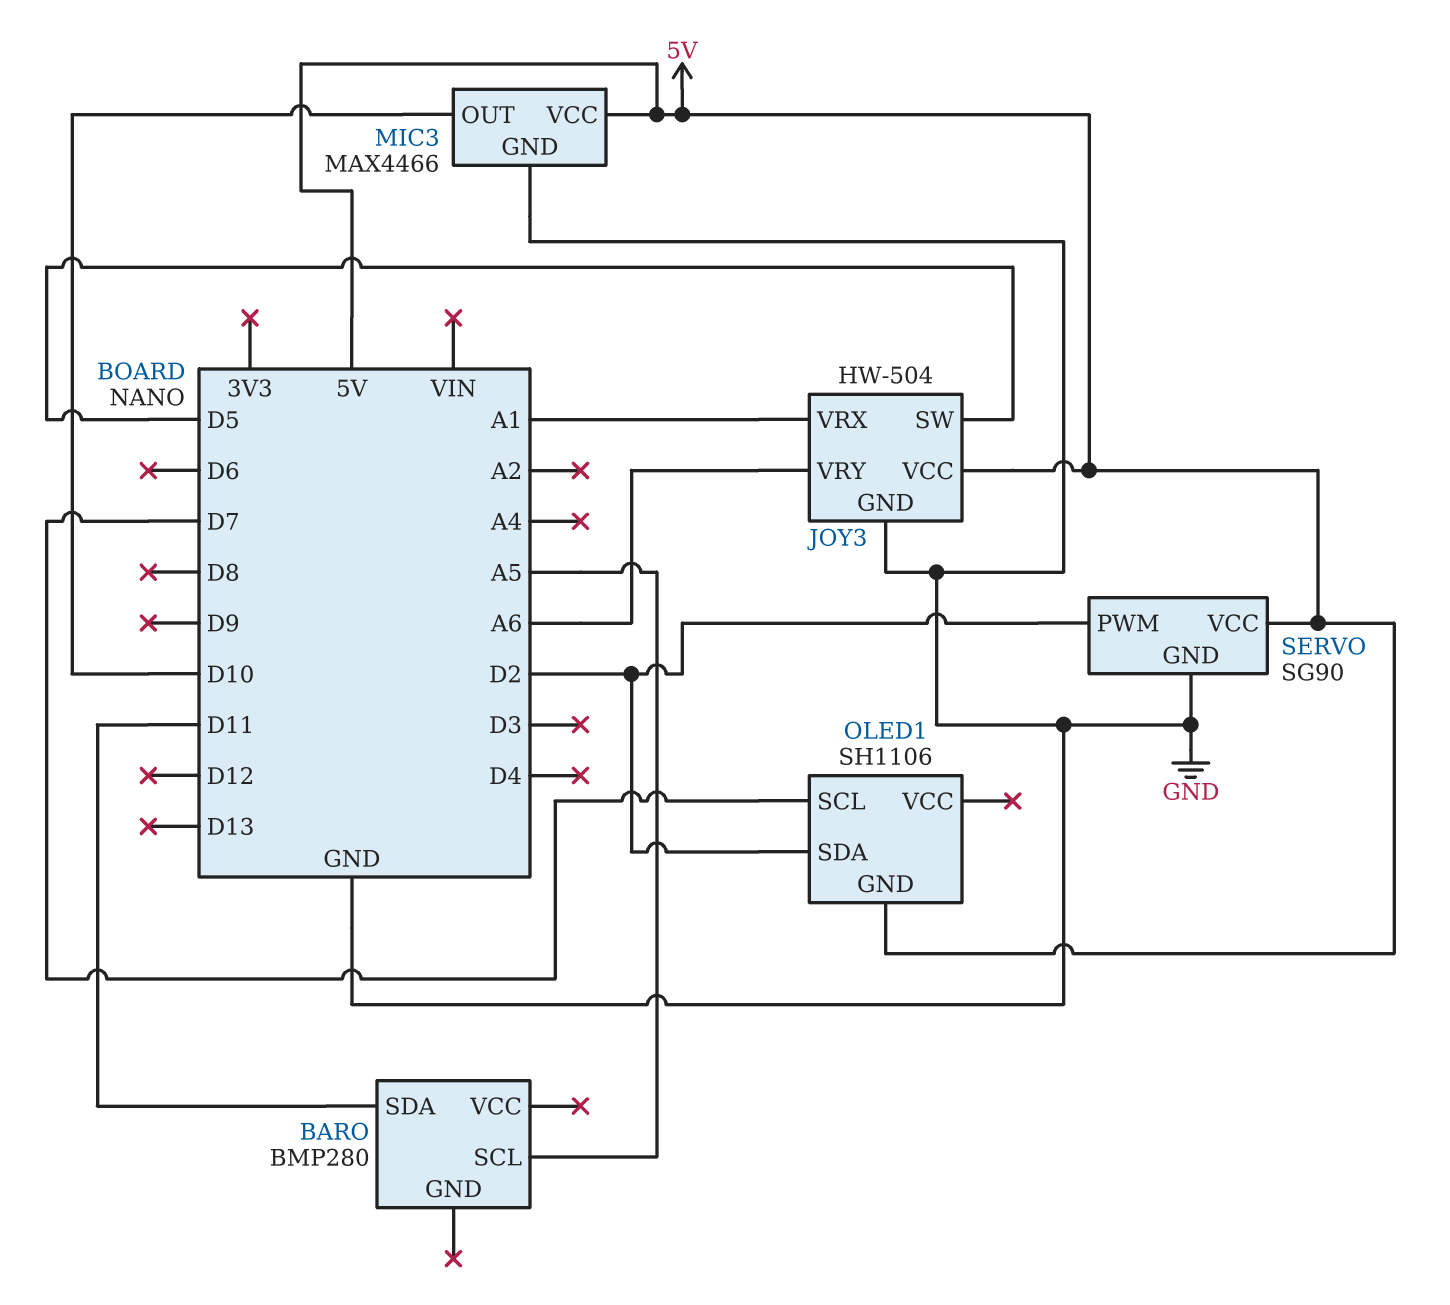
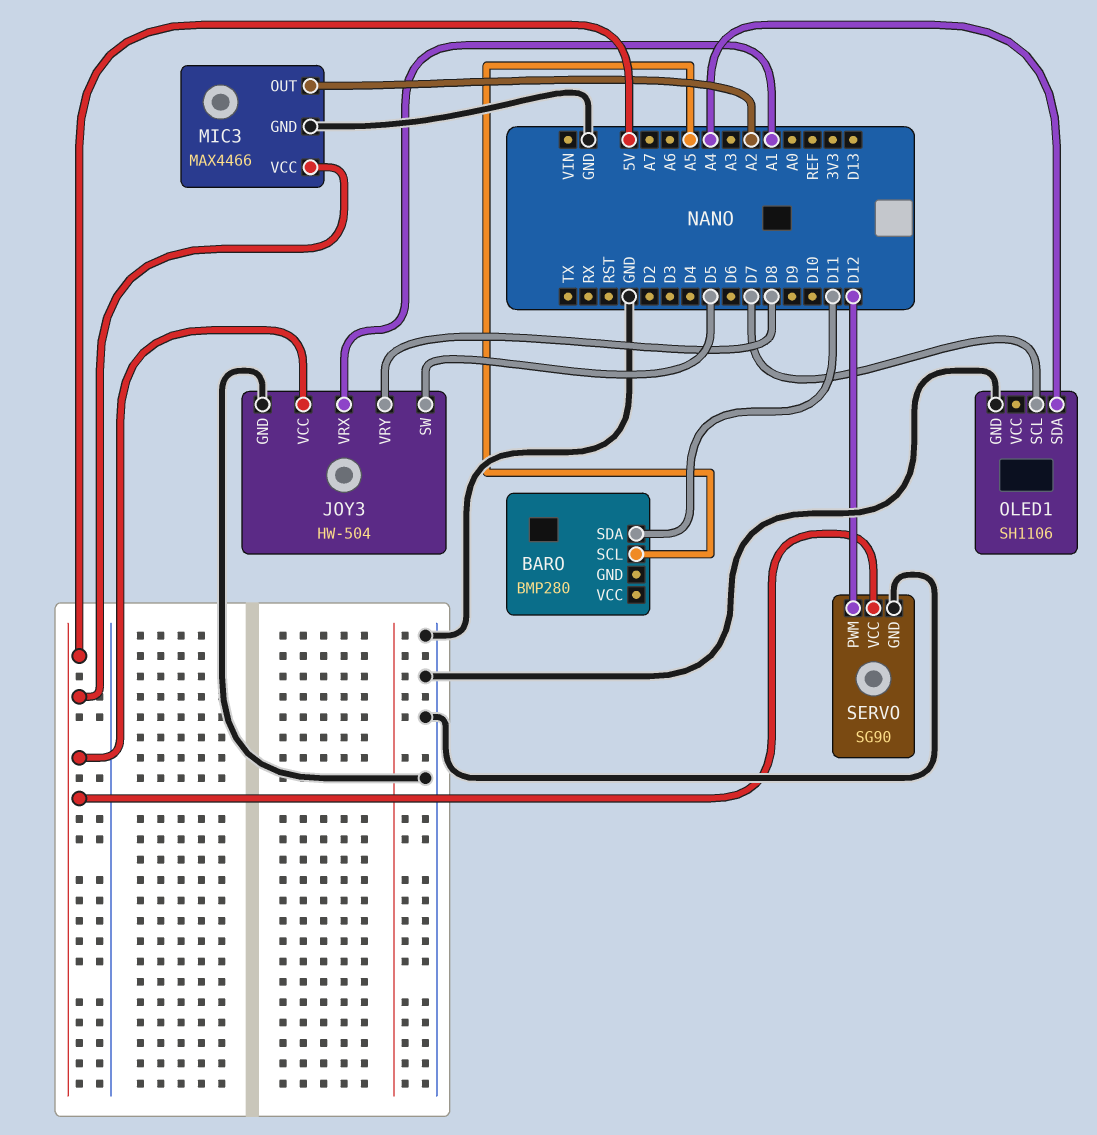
JOY3 pin VRY: A6 -> D8
MIC3 pin OUT: D10 -> A2
OLED1 pin GND: 5V -> GND
OLED1 pin SDA: D2 -> A4
SERVO pin PWM: D2 -> D12

